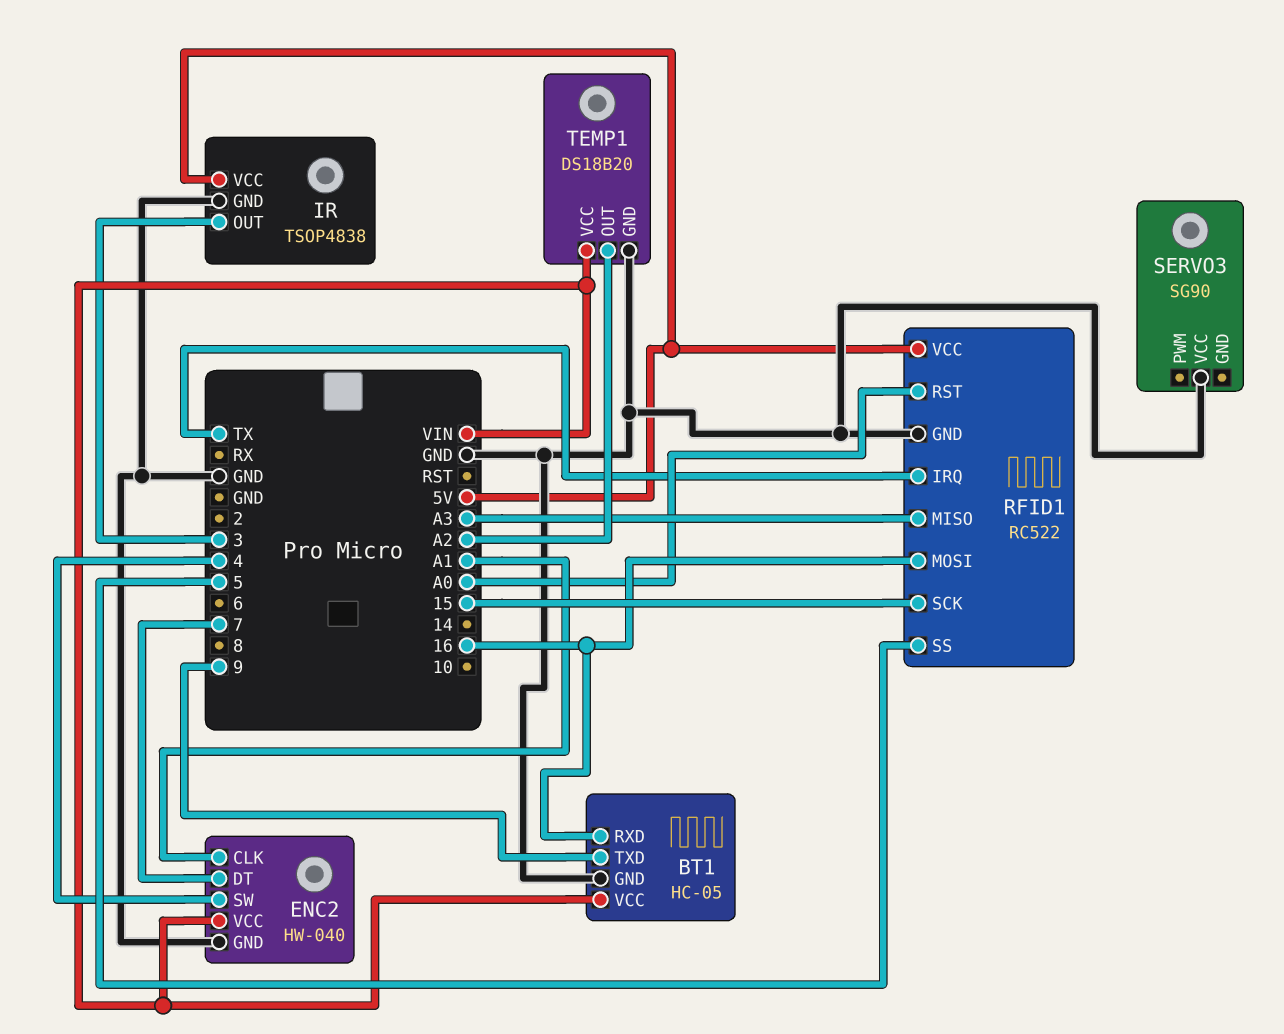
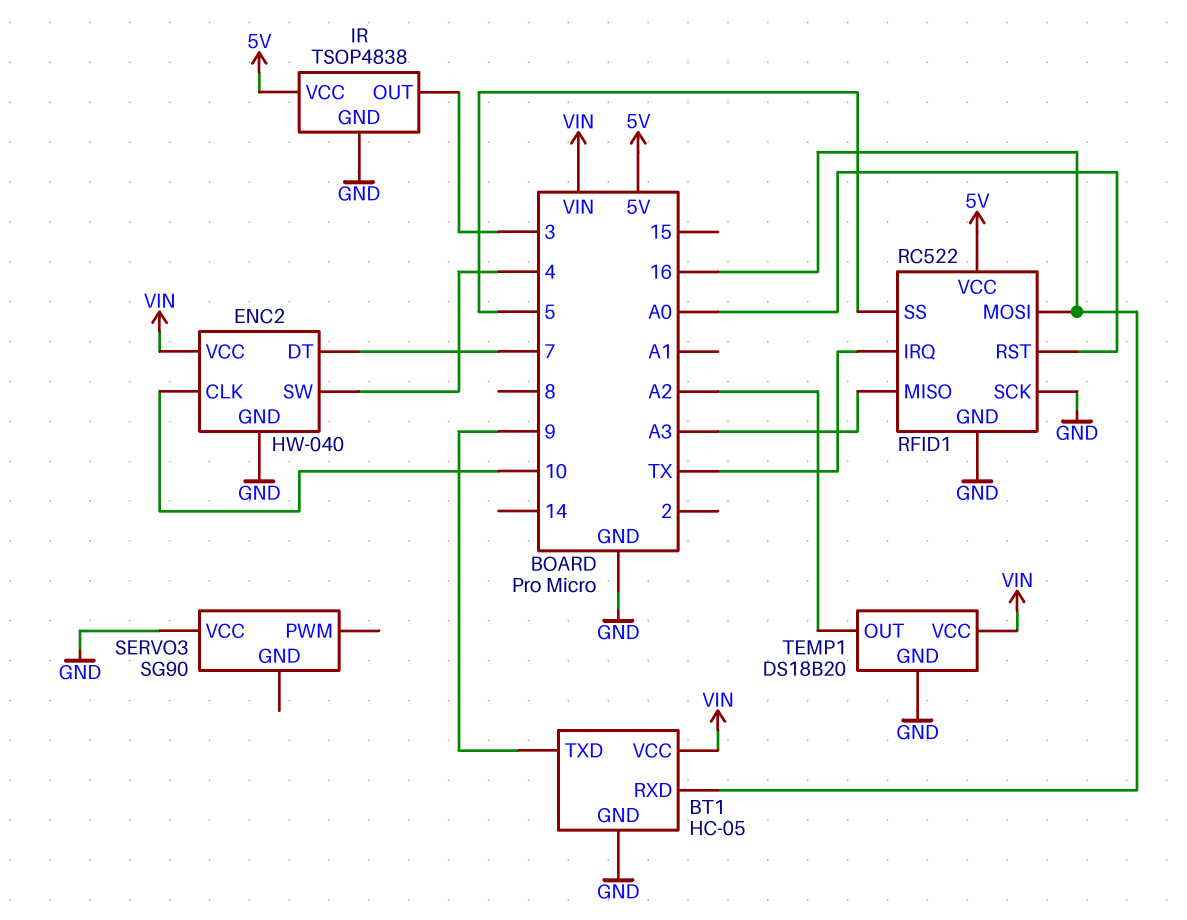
ENC2 pin CLK: A1 -> 10
RFID1 pin SCK: 15 -> GND

